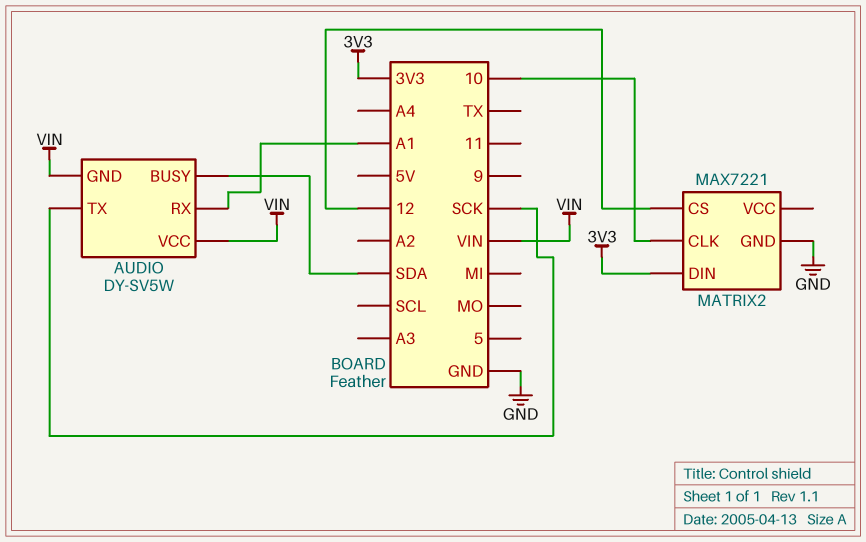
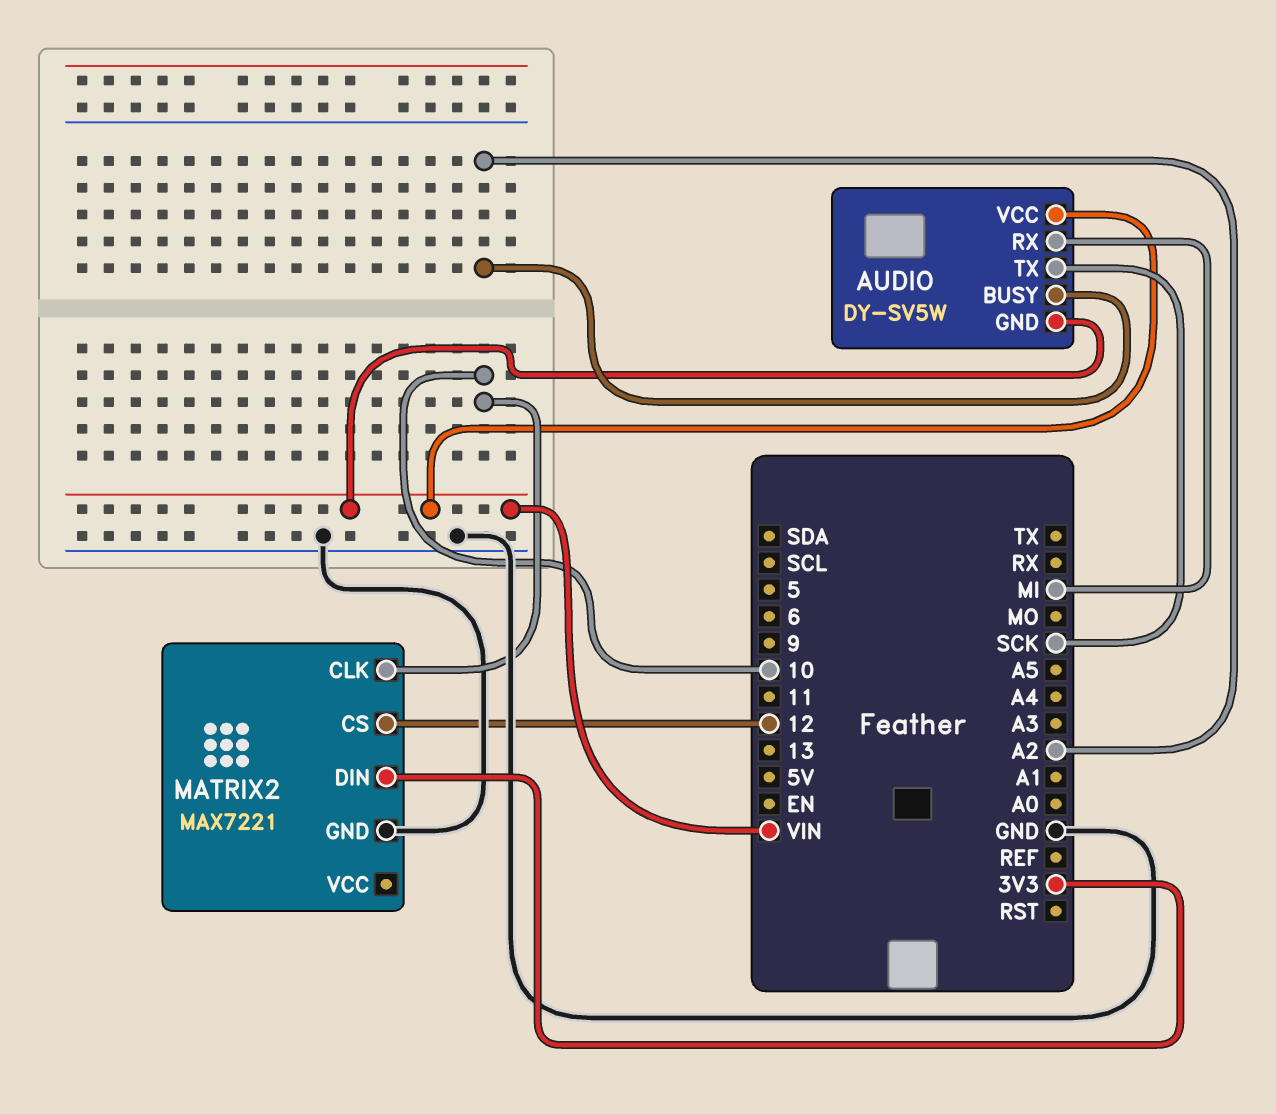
AUDIO pin BUSY: SDA -> A2
AUDIO pin RX: A1 -> MI

